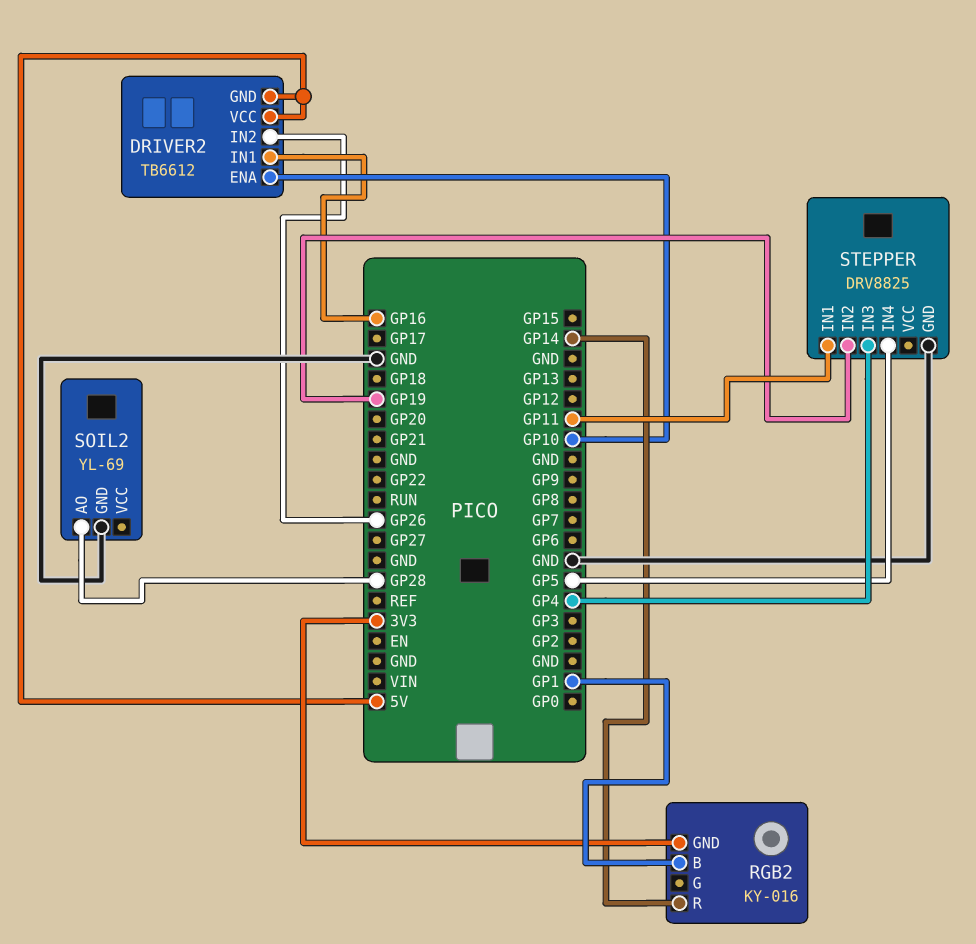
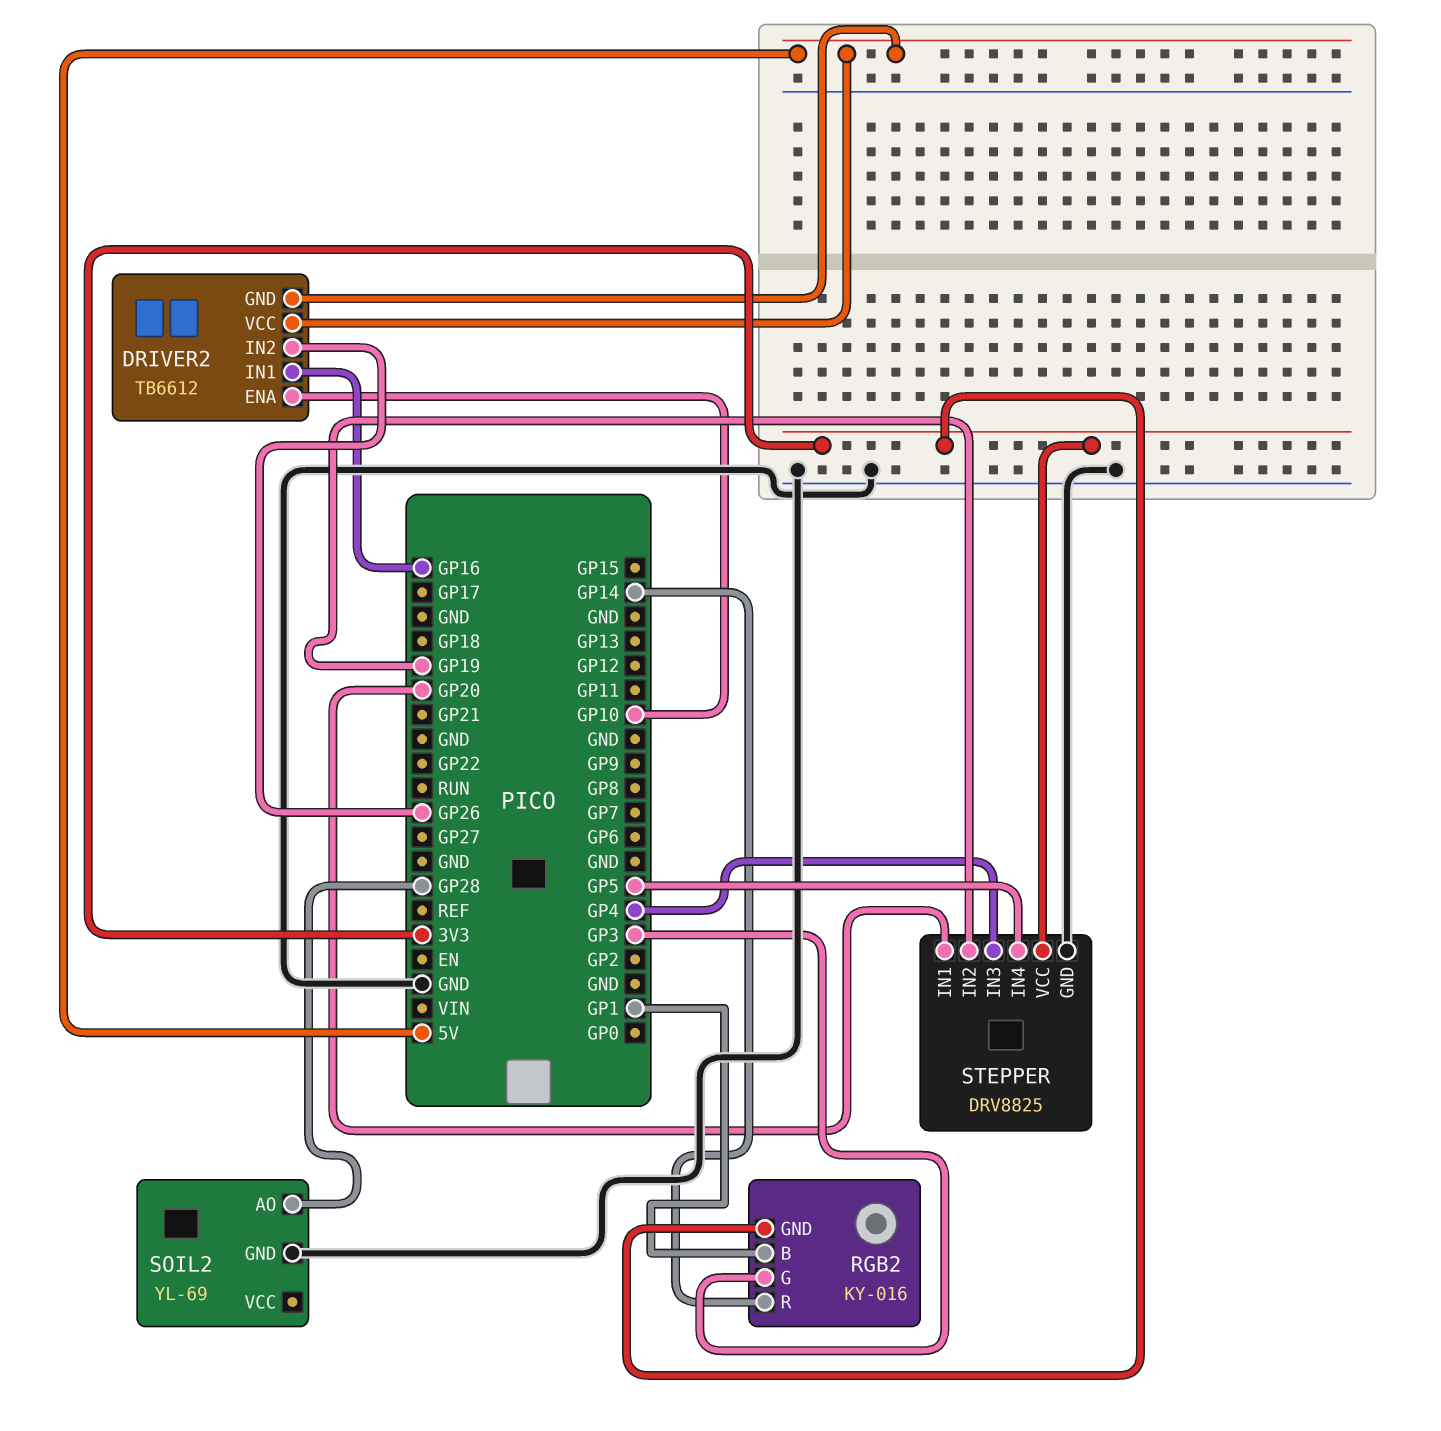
RGB2 pin G: none -> GP3
STEPPER pin IN1: GP11 -> GP20
STEPPER pin VCC: none -> 3V3

